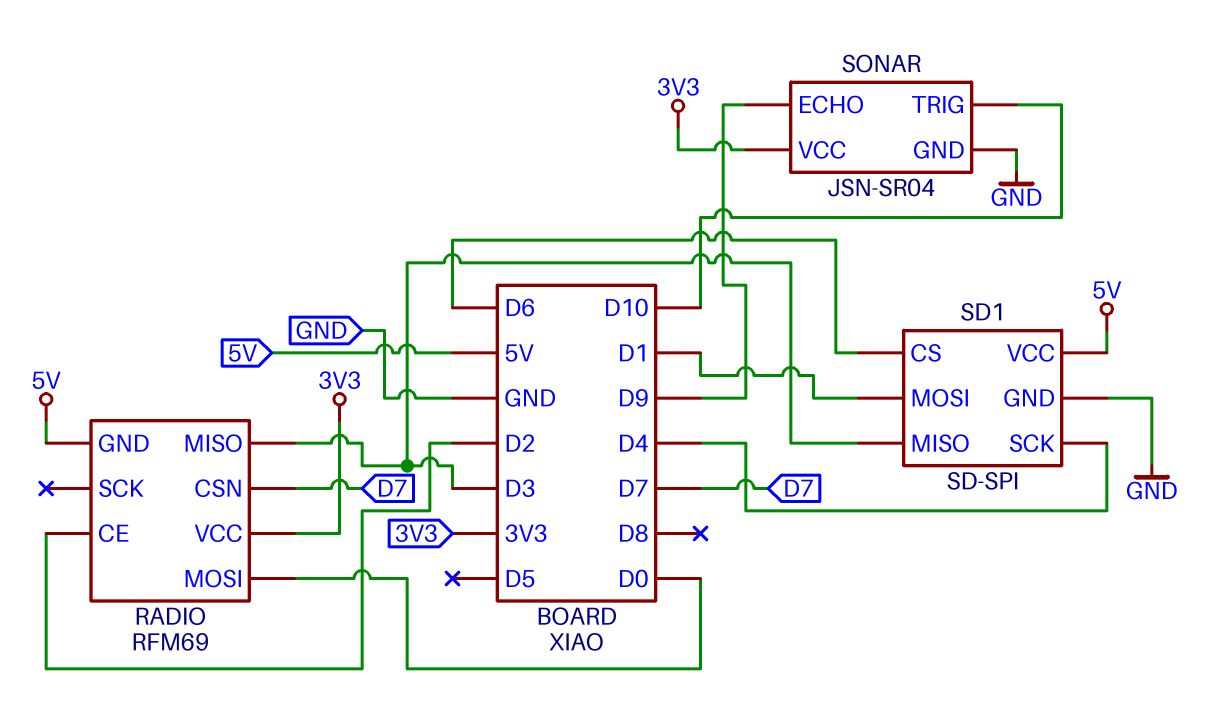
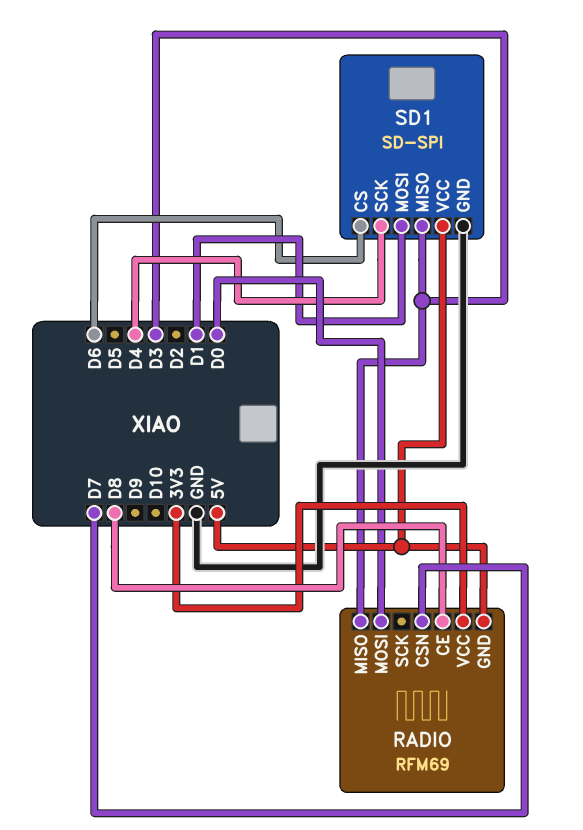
RADIO pin CE: D2 -> D8
SONAR: JSN-SR04 -> none
SONAR pin ECHO: D9 -> none
SONAR pin GND: GND -> none
SONAR pin TRIG: D10 -> none
SONAR pin VCC: 3V3 -> none

